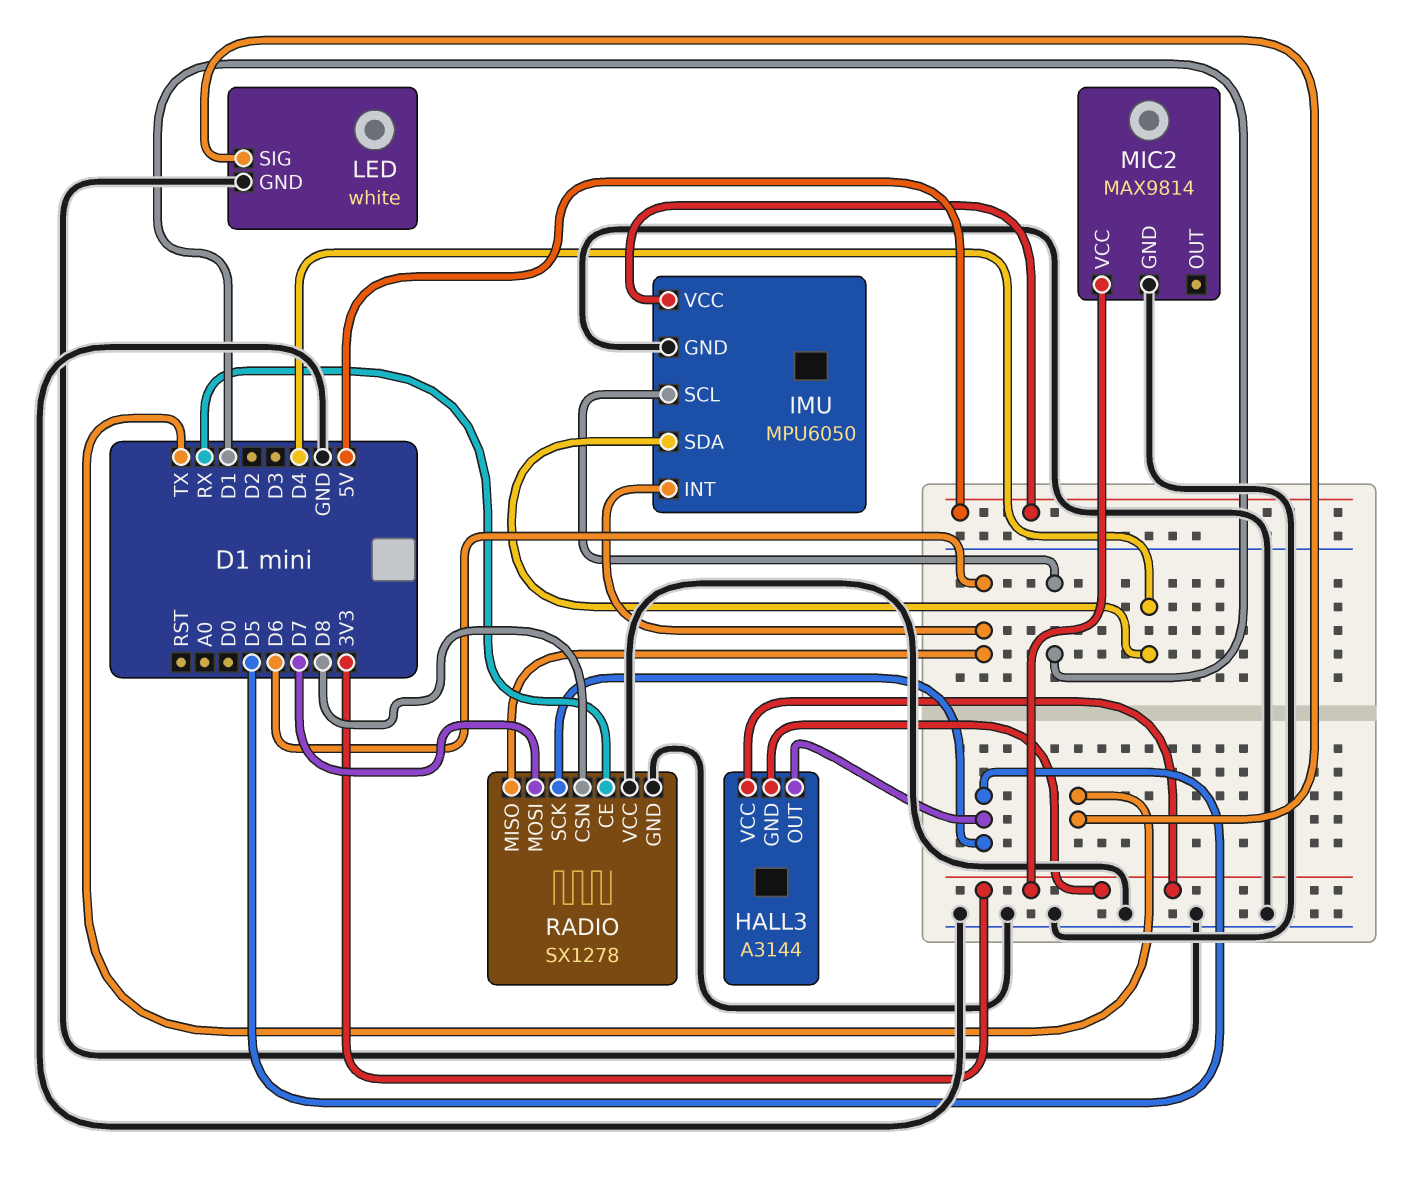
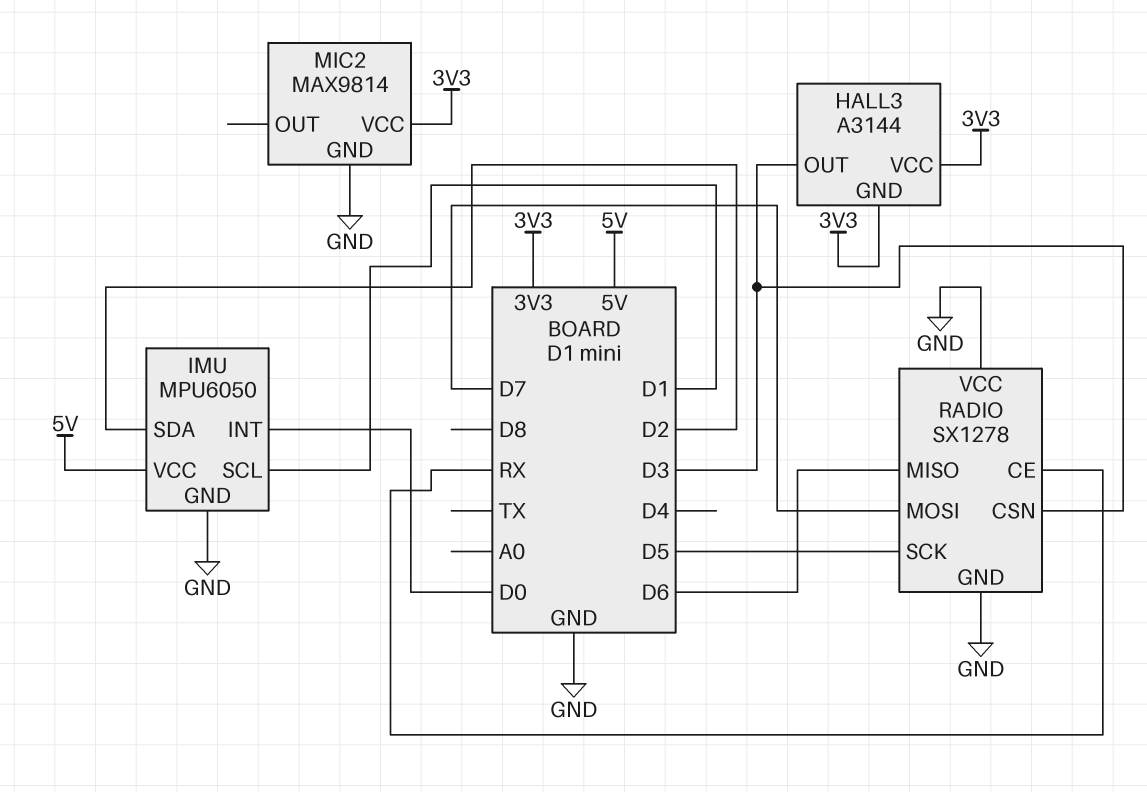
HALL3 pin OUT: D5 -> D3
IMU pin INT: D6 -> D0
IMU pin SDA: D4 -> D2
LED: white -> none
LED pin GND: GND -> none
LED pin SIG: TX -> none
RADIO pin CSN: D8 -> D3

